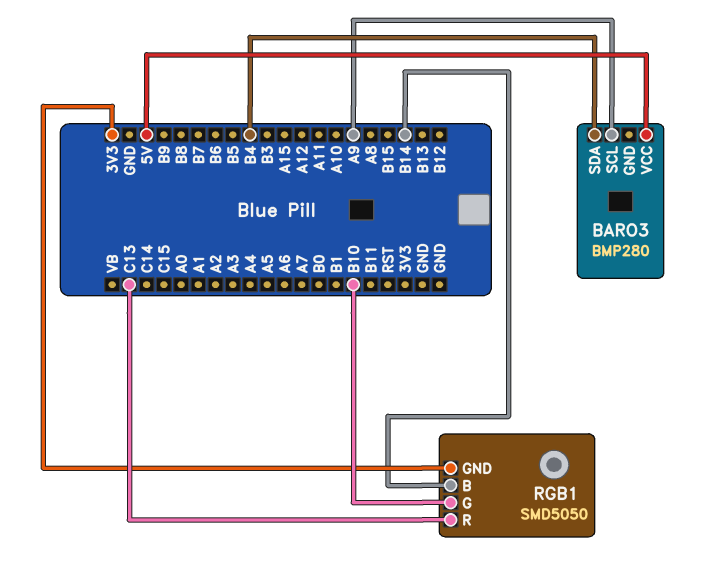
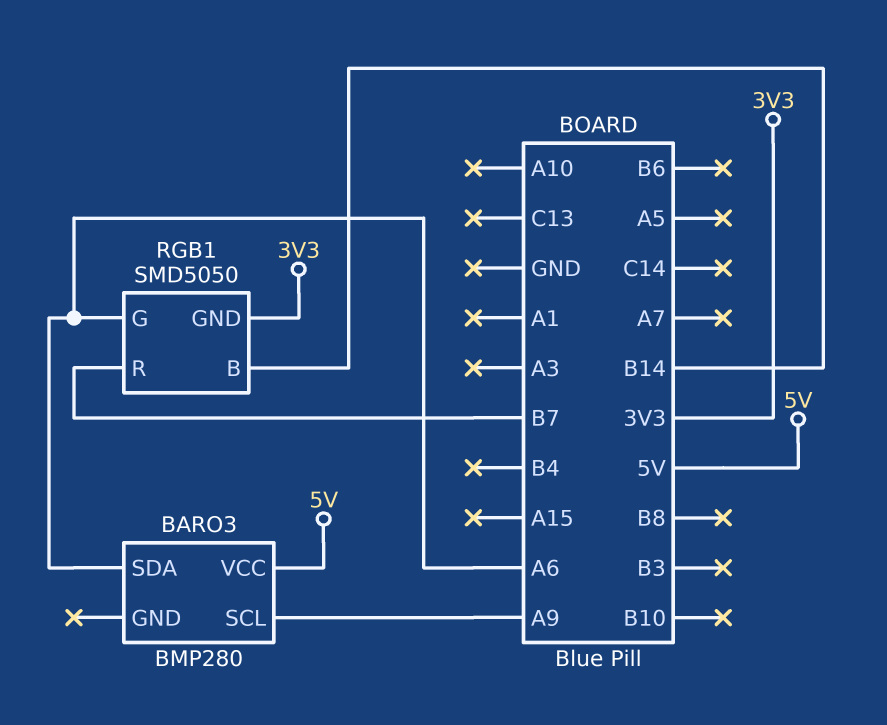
BARO3 pin SDA: B4 -> A6
RGB1 pin G: B10 -> A6
RGB1 pin R: C13 -> B7

